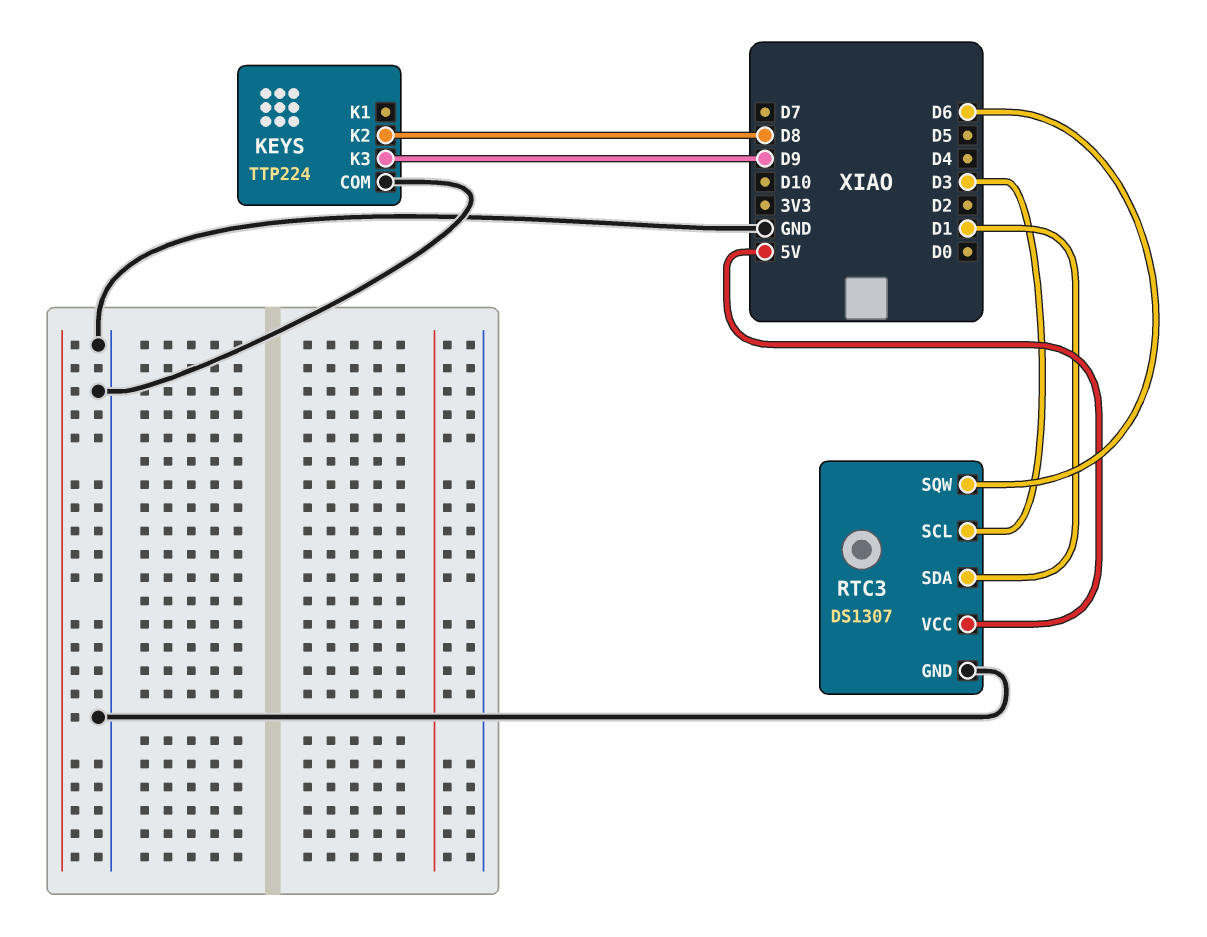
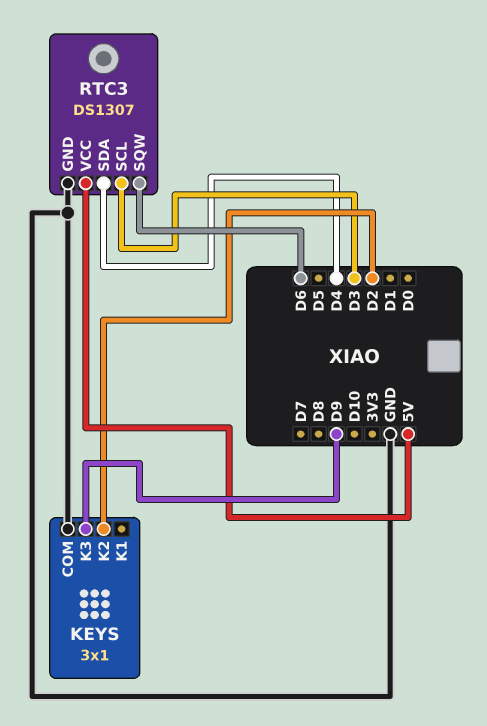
KEYS: TTP224 -> 3x1
KEYS pin K2: D8 -> D2
RTC3 pin SDA: D1 -> D4

